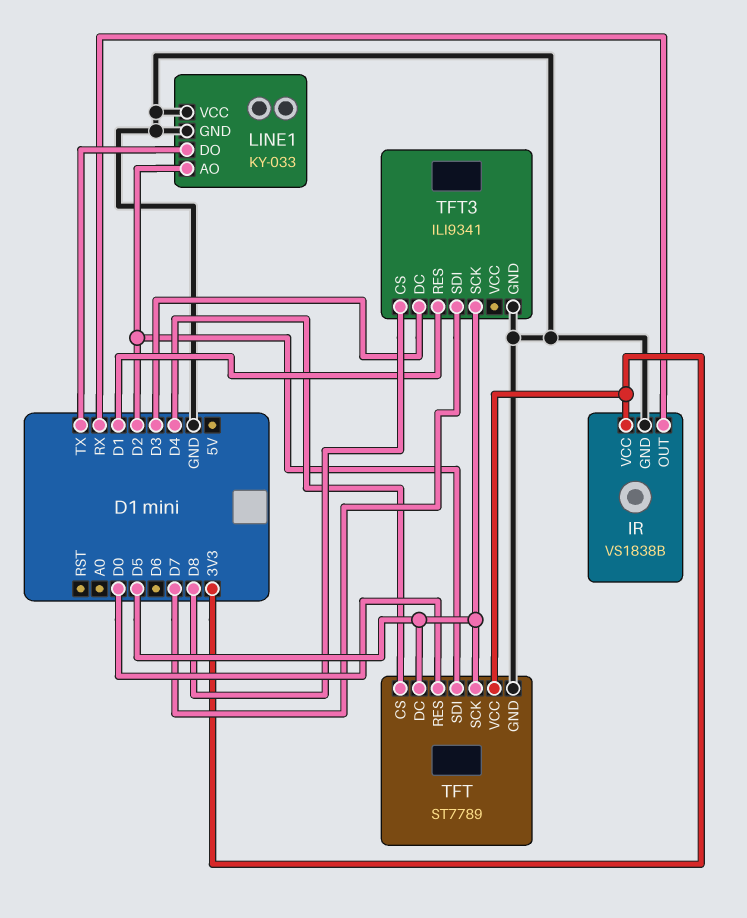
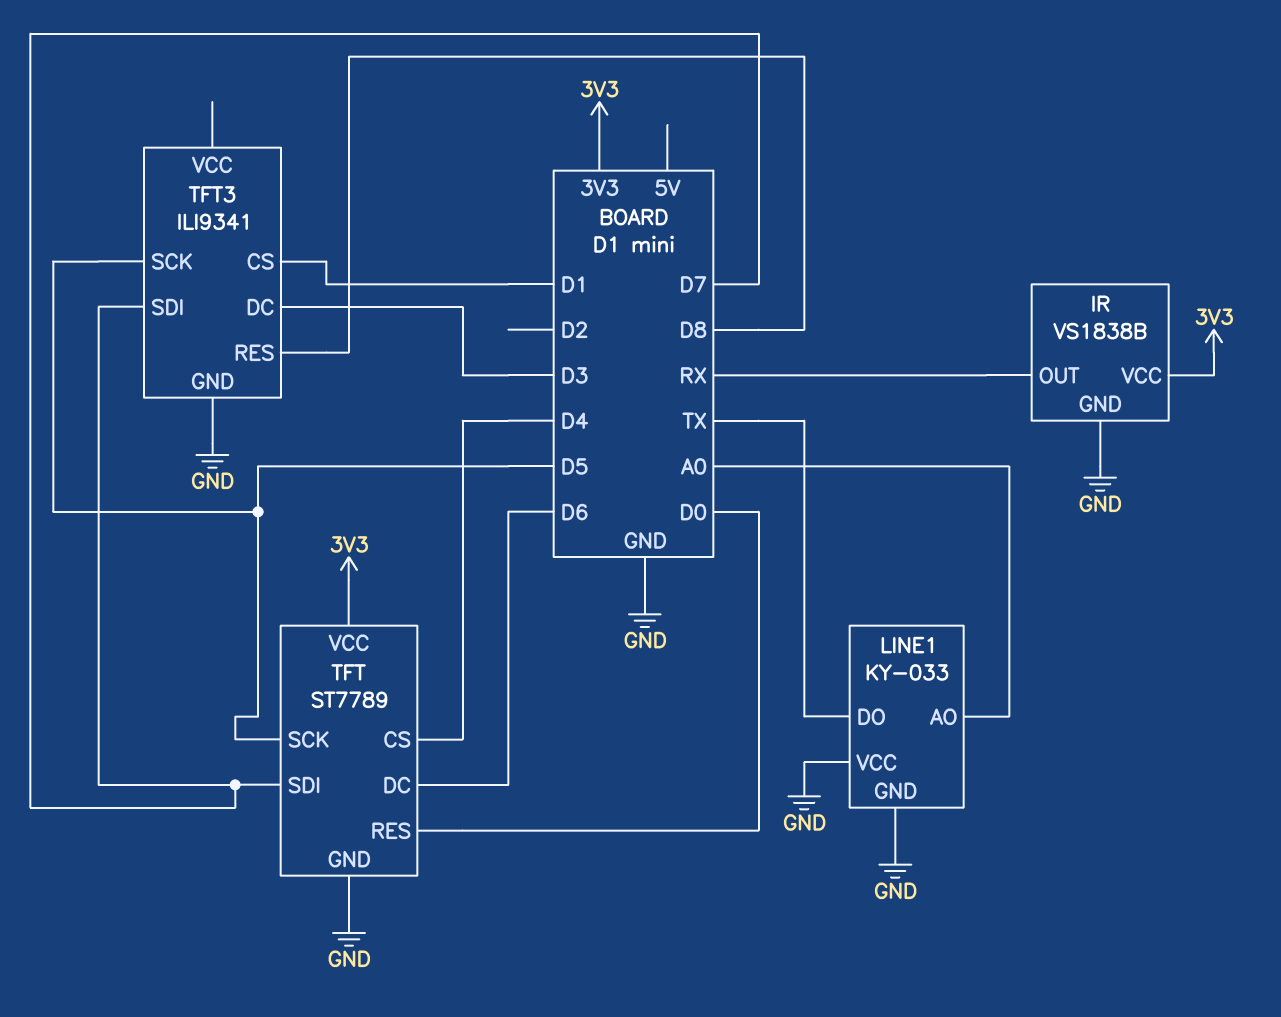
LINE1 pin AO: D2 -> A0
TFT pin DC: D5 -> D6
TFT pin SDI: D2 -> D7
TFT3 pin CS: D8 -> D1
TFT3 pin RES: D1 -> D8

